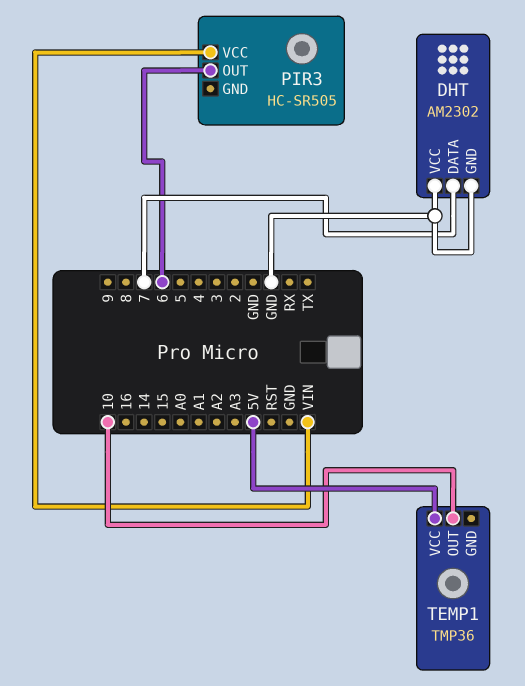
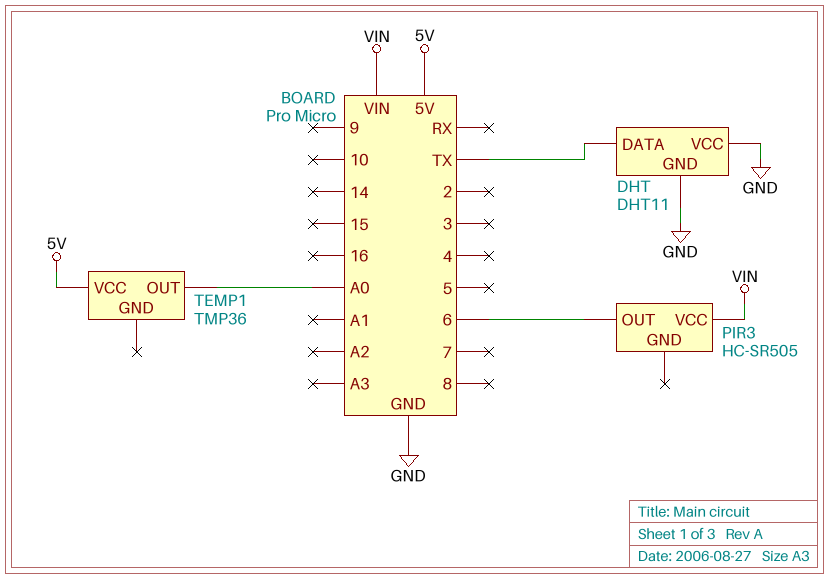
DHT: AM2302 -> DHT11
DHT pin DATA: 7 -> TX
TEMP1 pin OUT: 10 -> A0

